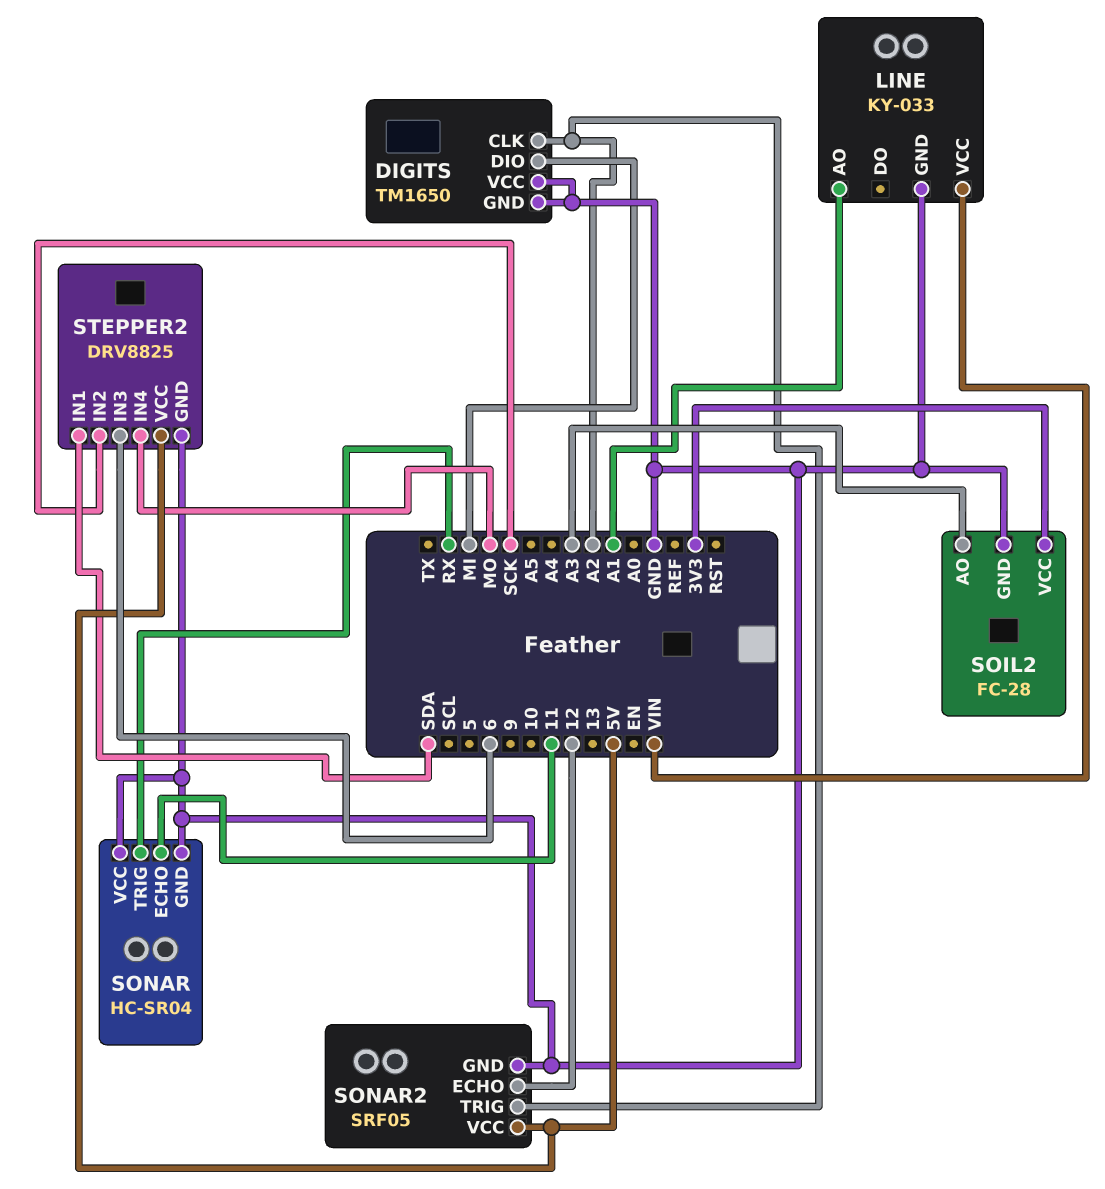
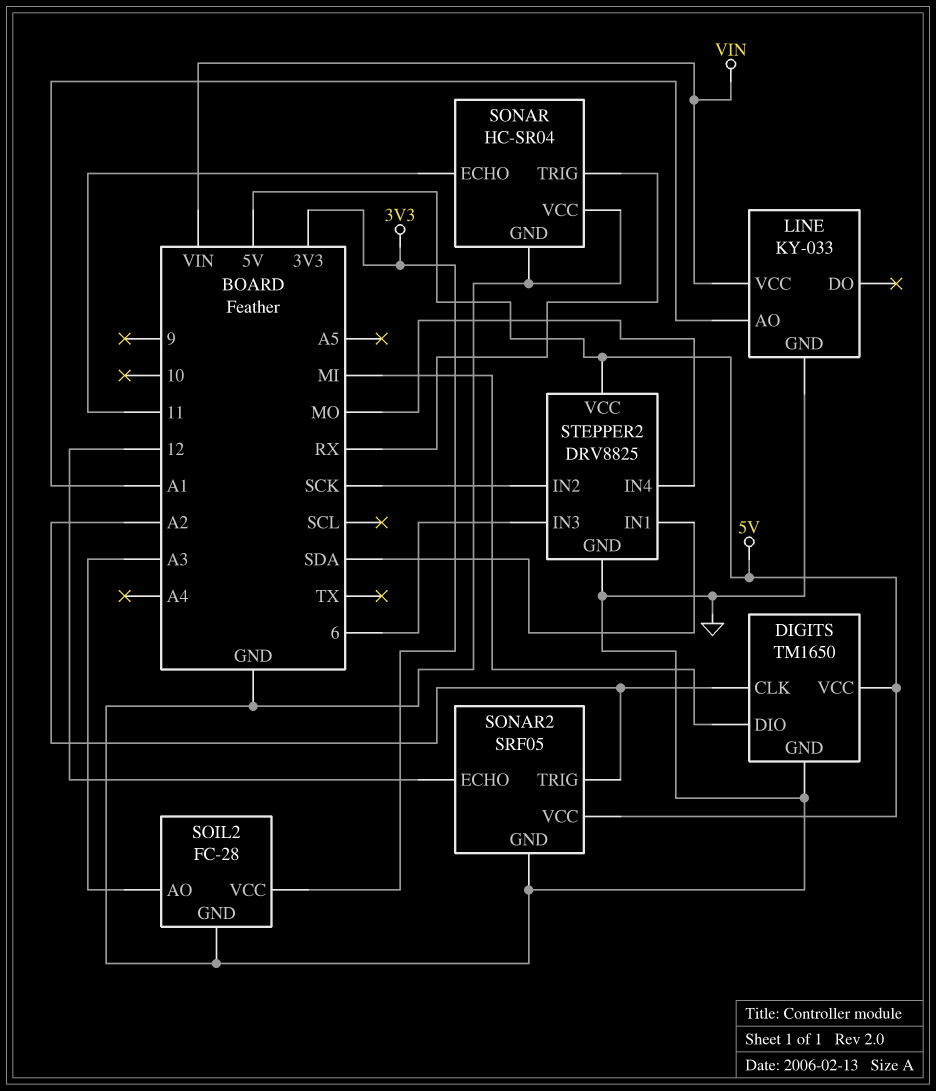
DIGITS pin VCC: GND -> 5V

